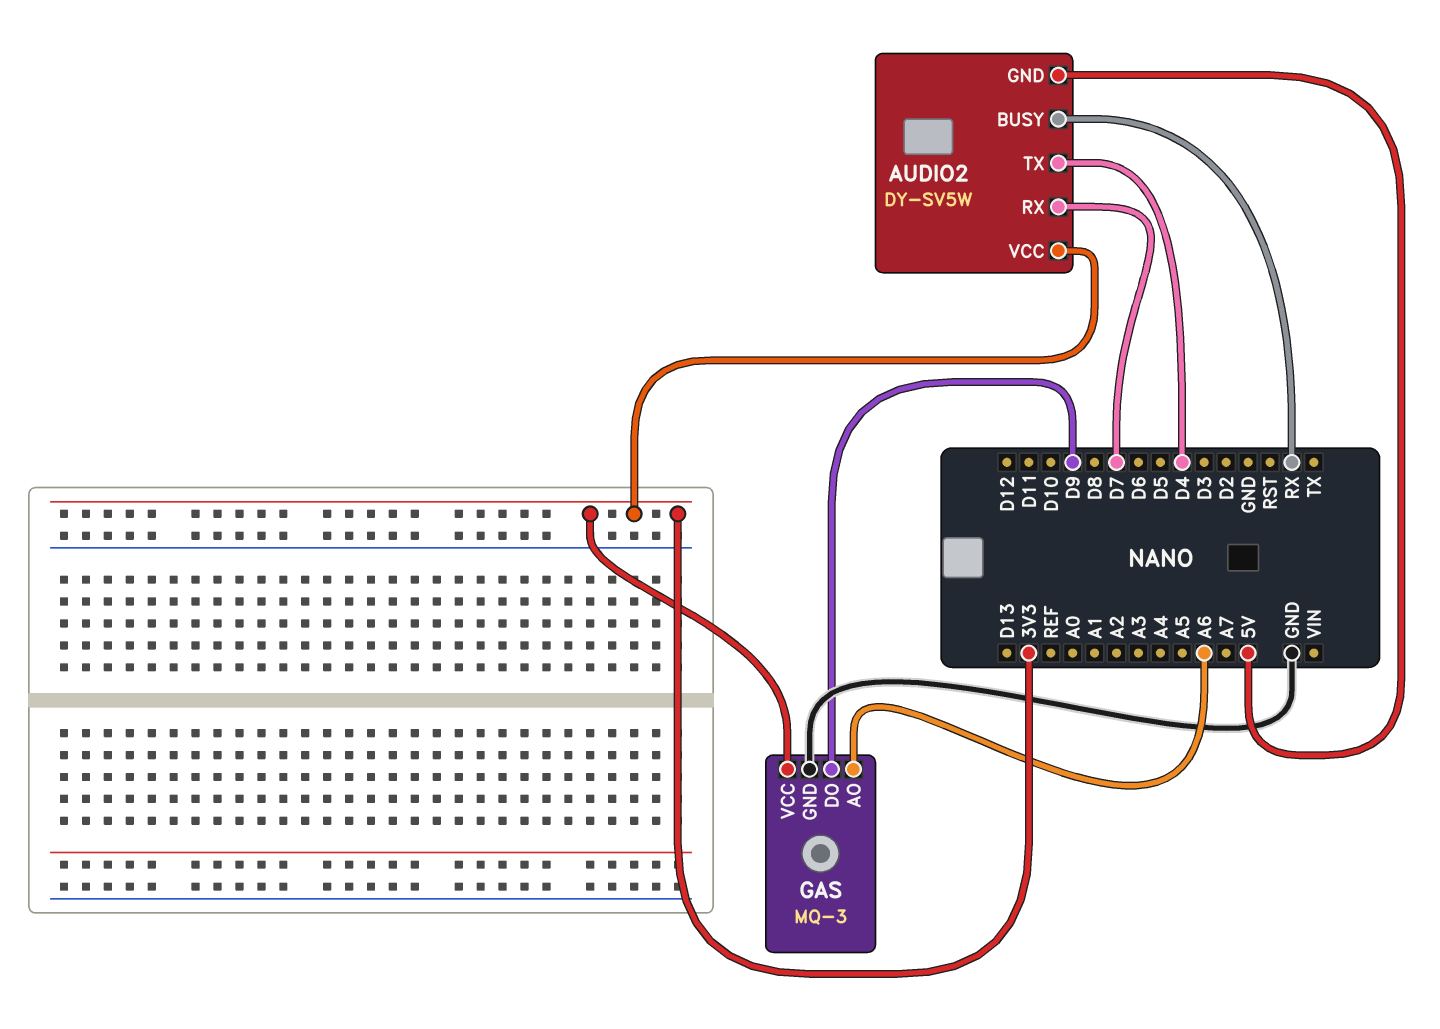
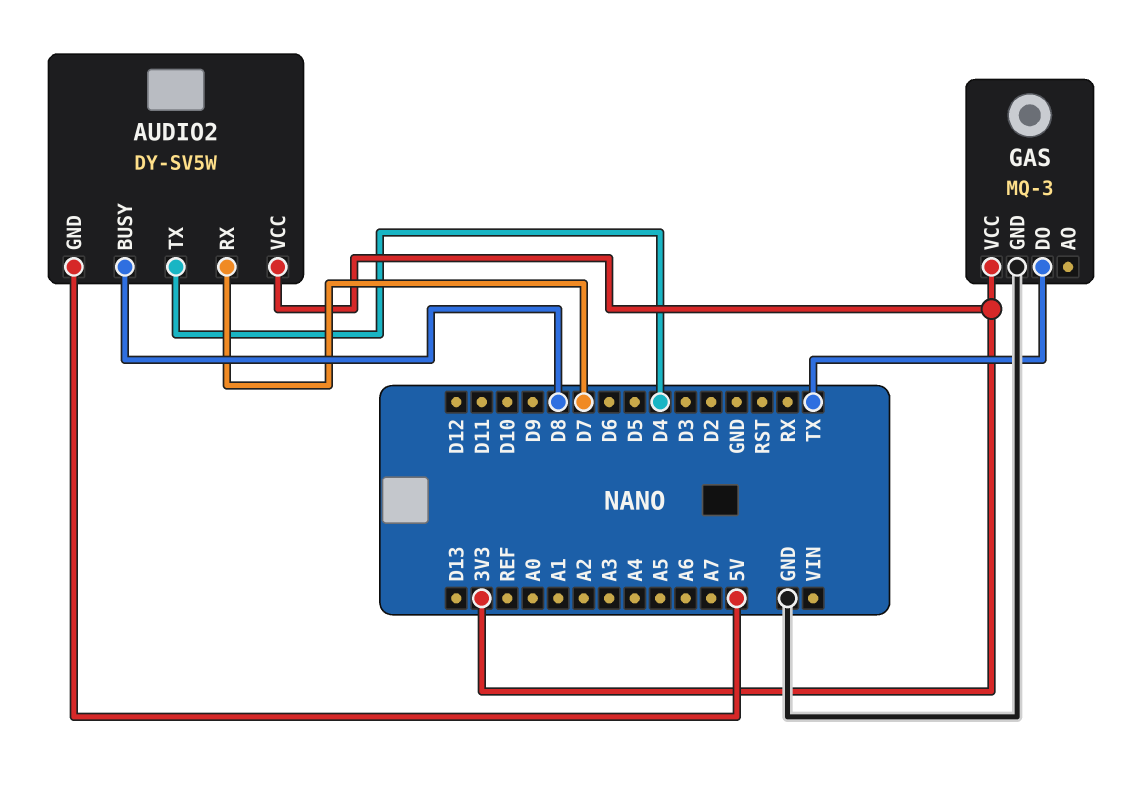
AUDIO2 pin BUSY: RX -> D8
GAS pin AO: A6 -> none
GAS pin DO: D9 -> TX

